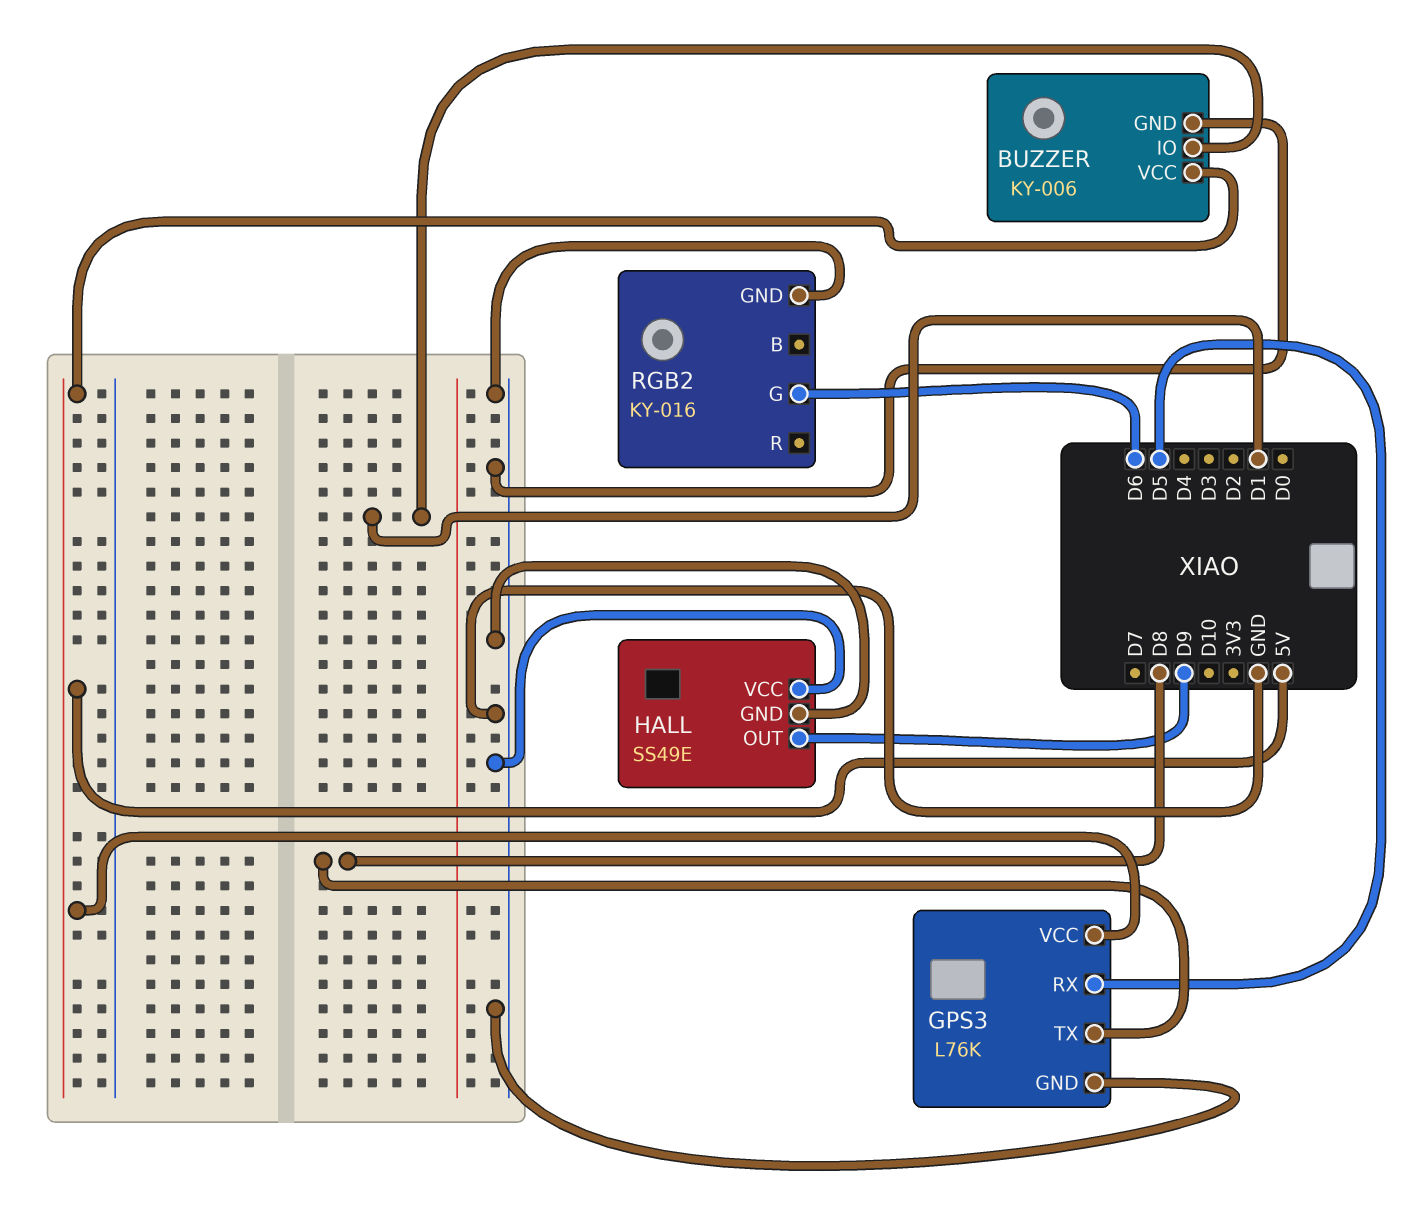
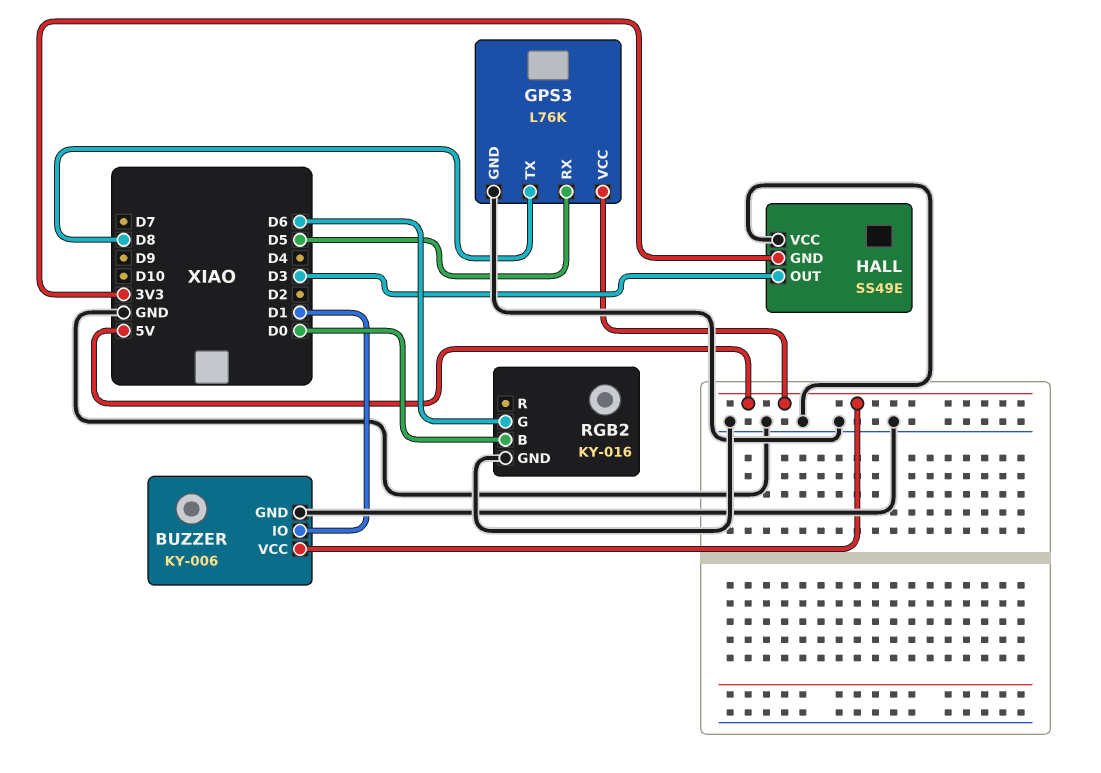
HALL pin GND: GND -> 3V3
HALL pin OUT: D9 -> D3
RGB2 pin B: none -> D0

